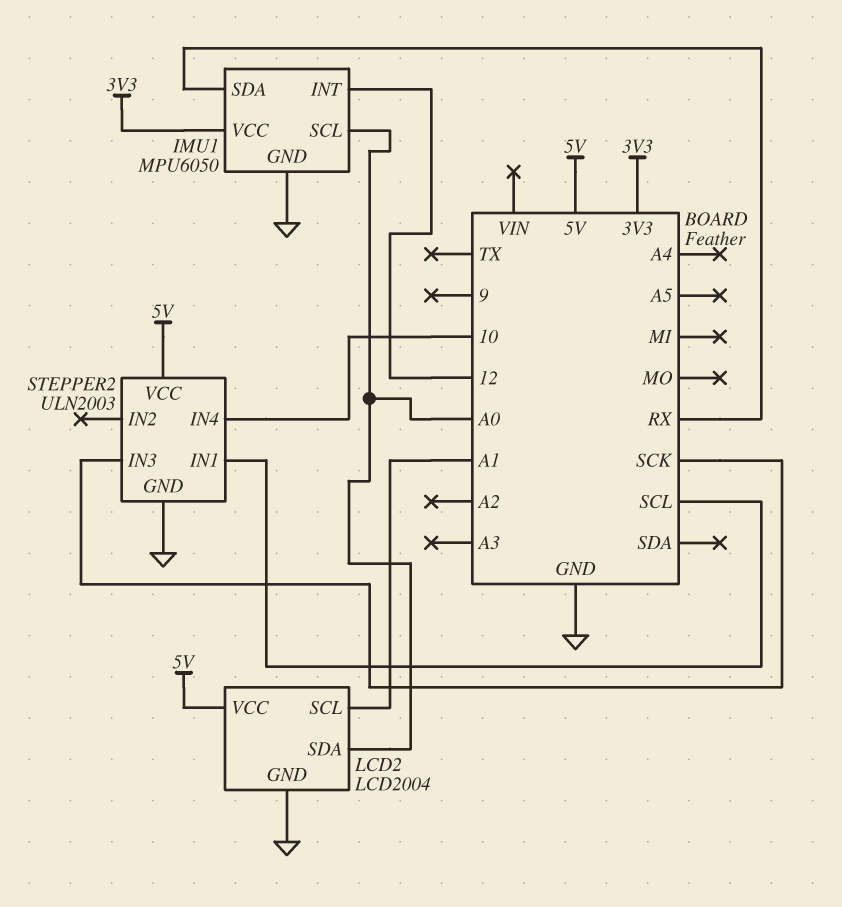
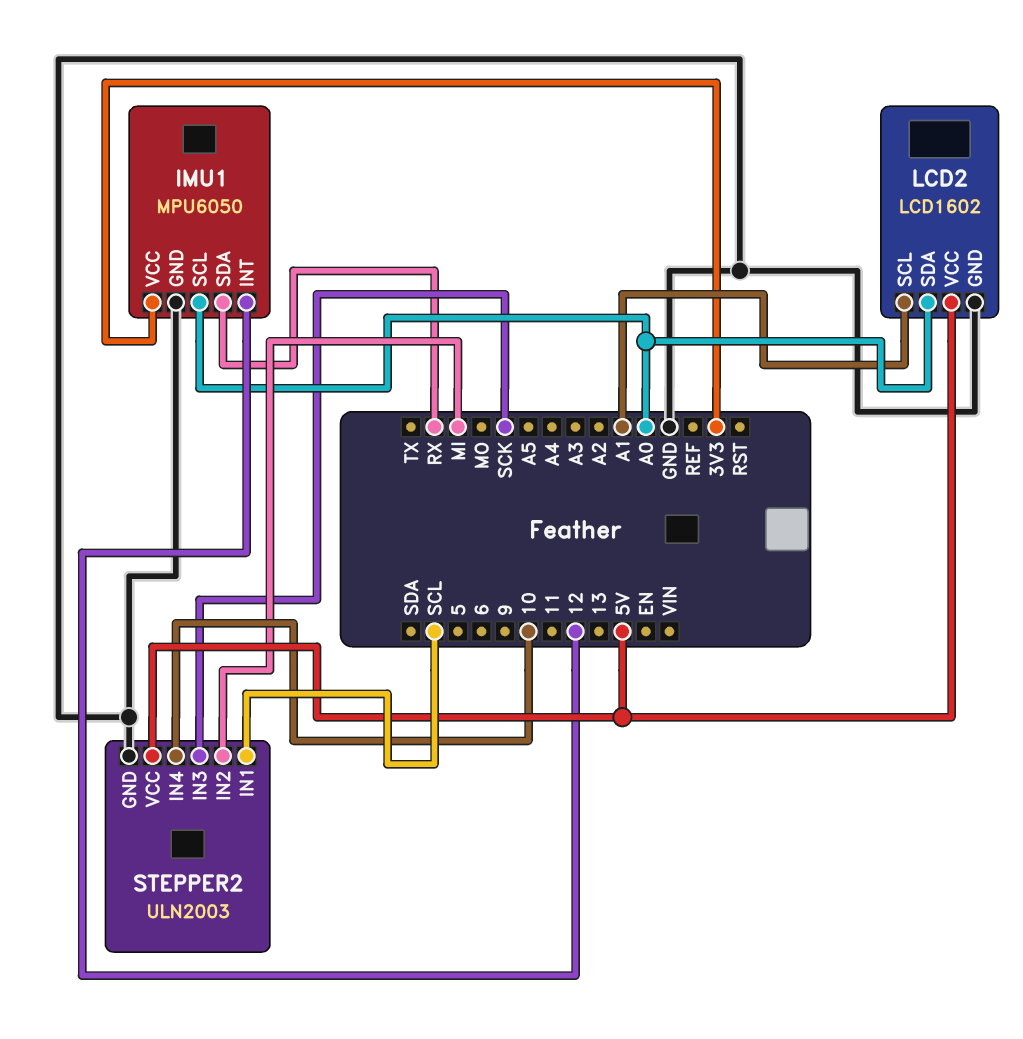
LCD2: LCD2004 -> LCD1602
STEPPER2 pin IN2: none -> MI

